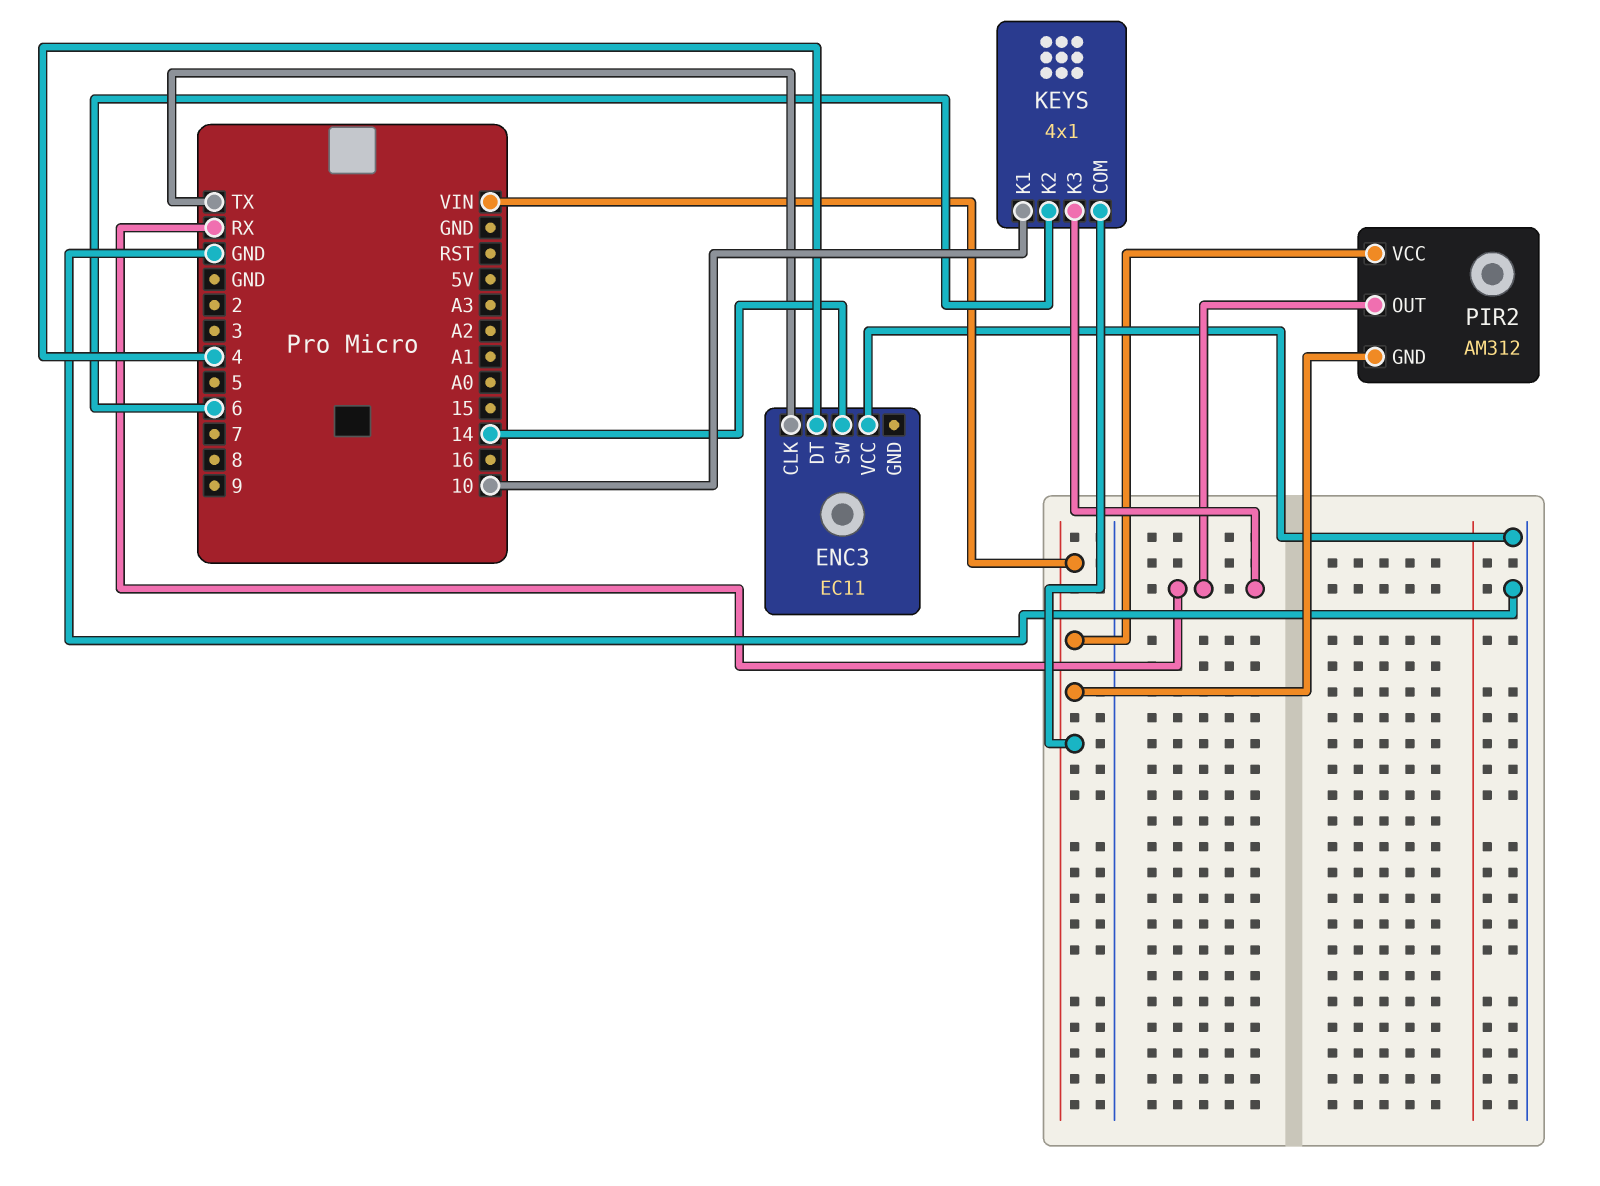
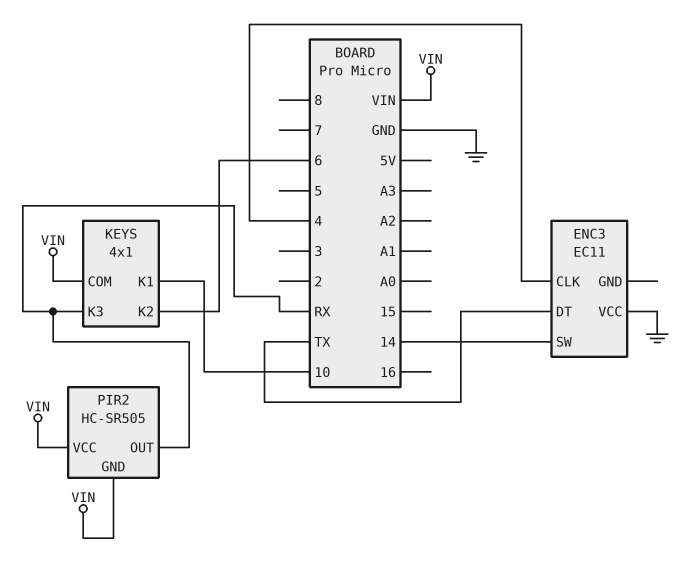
ENC3 pin CLK: TX -> 4
ENC3 pin DT: 4 -> TX
PIR2: AM312 -> HC-SR505

